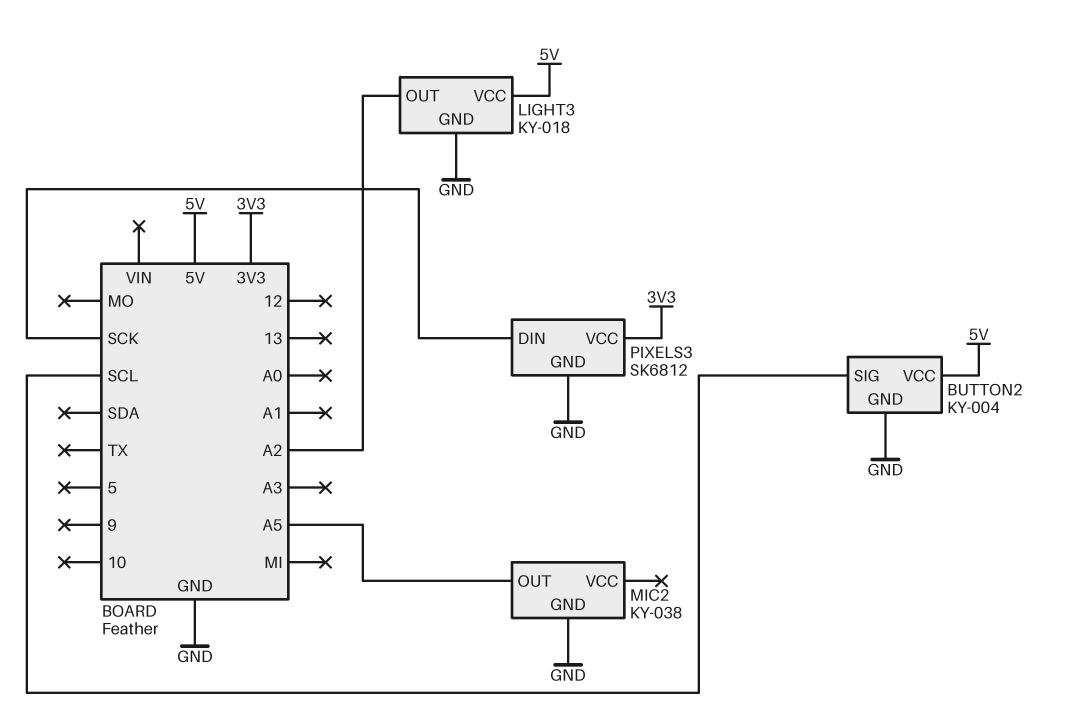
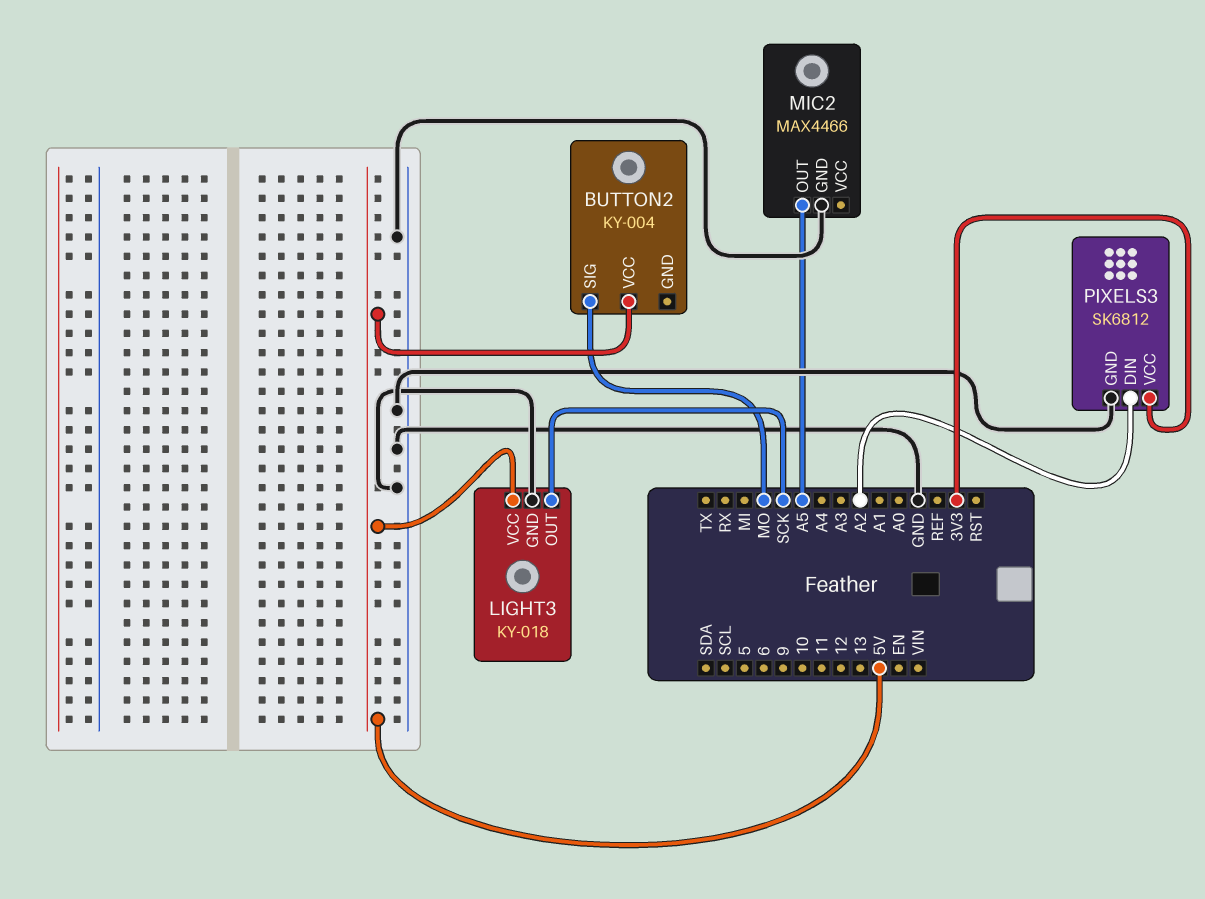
BUTTON2 pin GND: GND -> none
BUTTON2 pin SIG: SCL -> MO
LIGHT3 pin OUT: A2 -> SCK
MIC2: KY-038 -> MAX4466
PIXELS3 pin DIN: SCK -> A2

